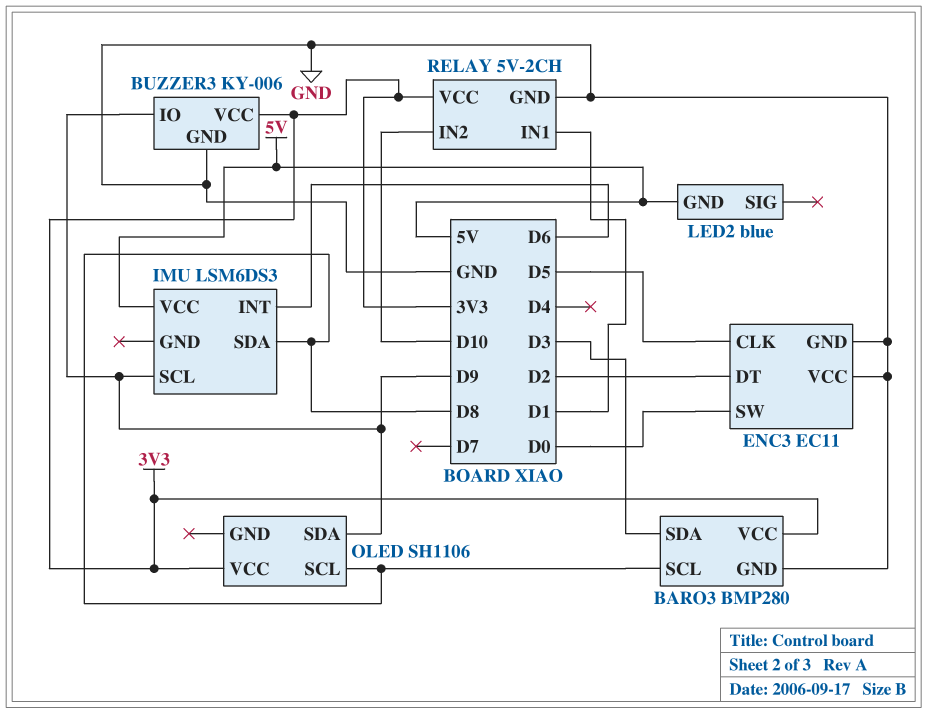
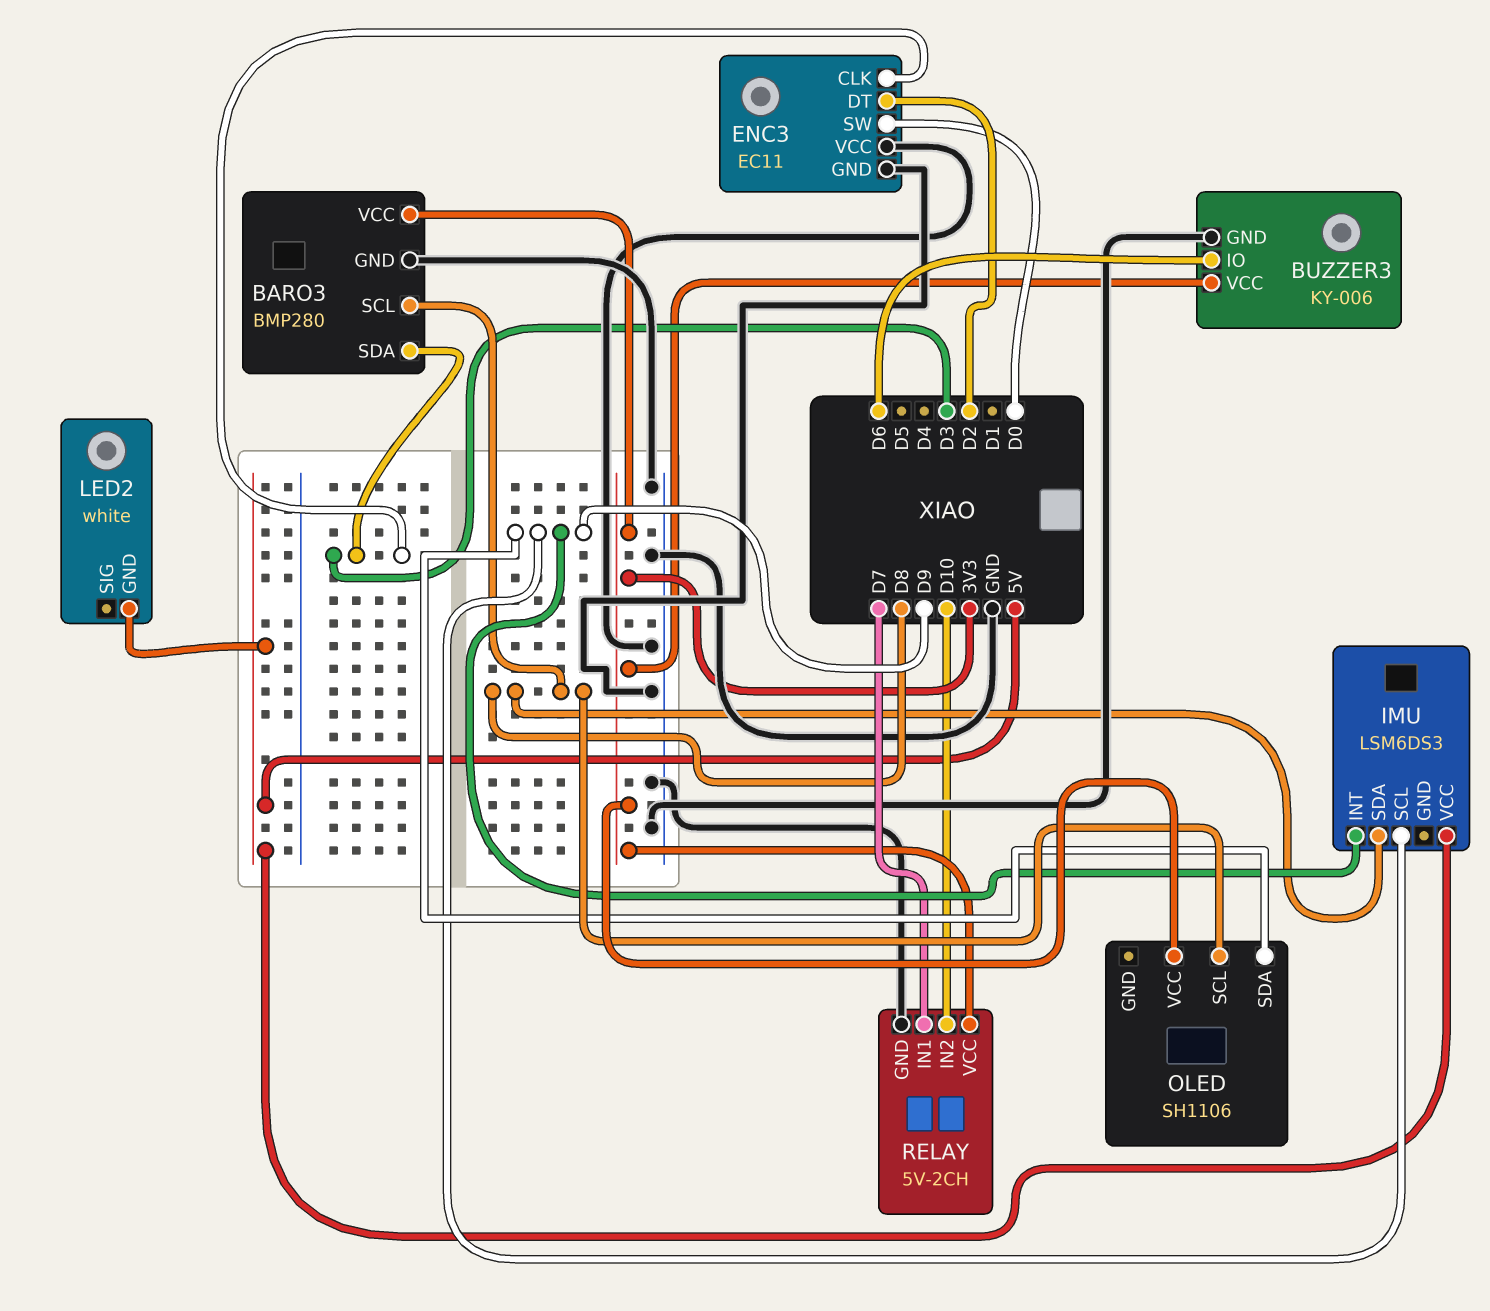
BUZZER3 pin IO: D9 -> D6
ENC3 pin CLK: D5 -> D3
IMU pin INT: D6 -> D9
LED2: blue -> white
RELAY pin IN1: D1 -> D7

